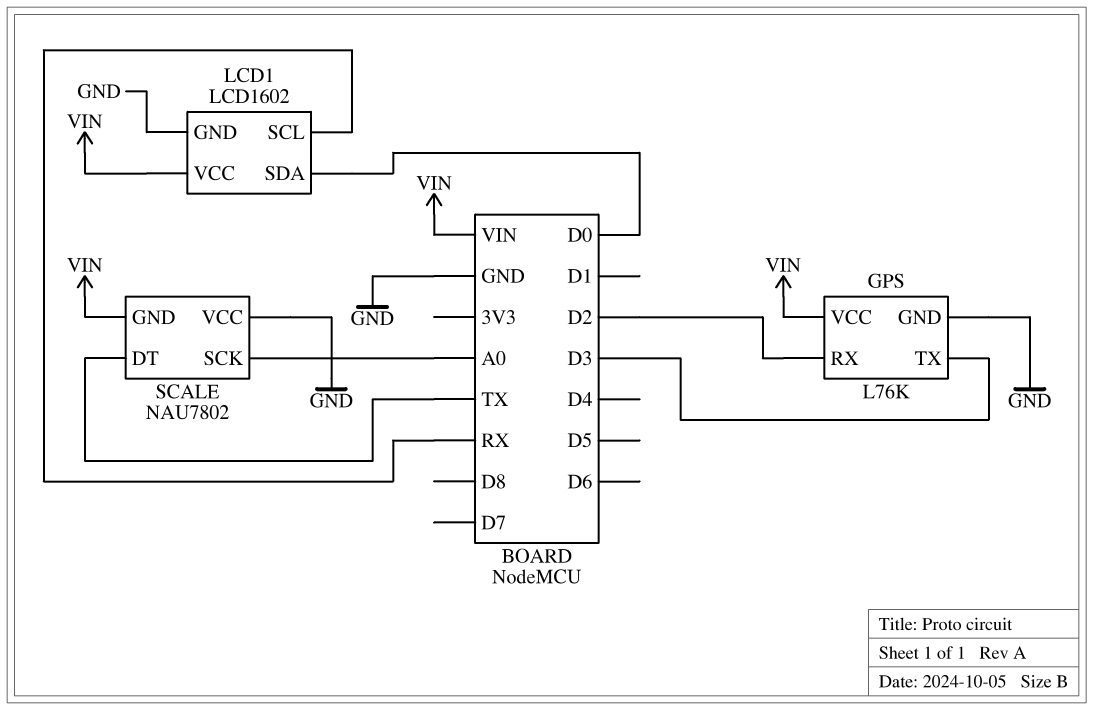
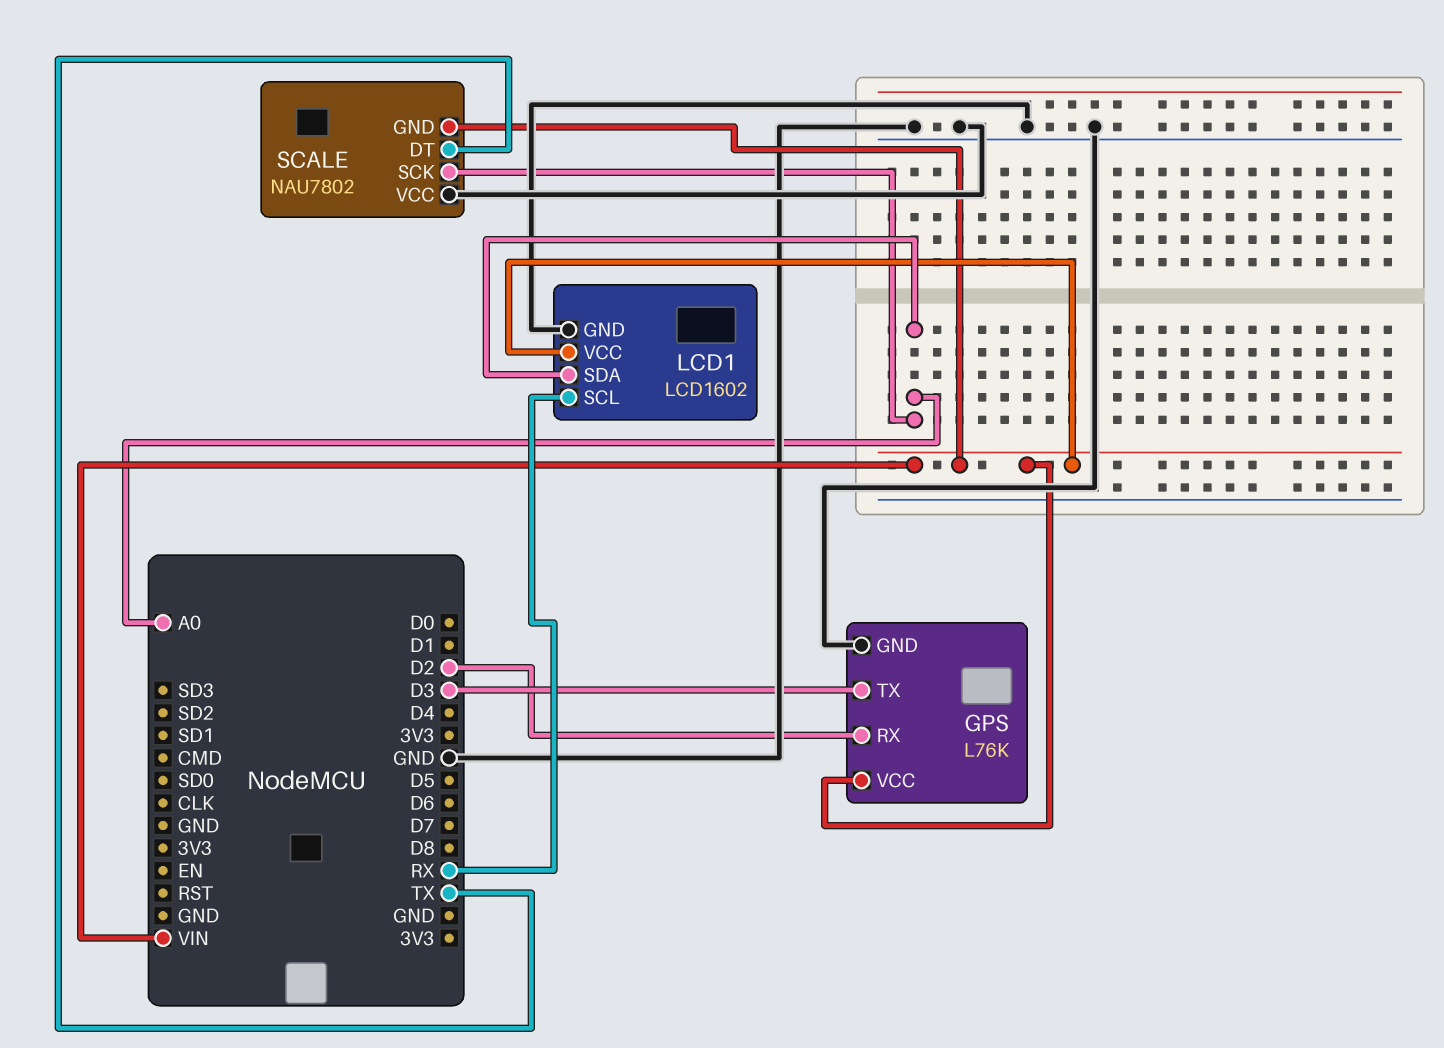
LCD1 pin SDA: D0 -> A0

